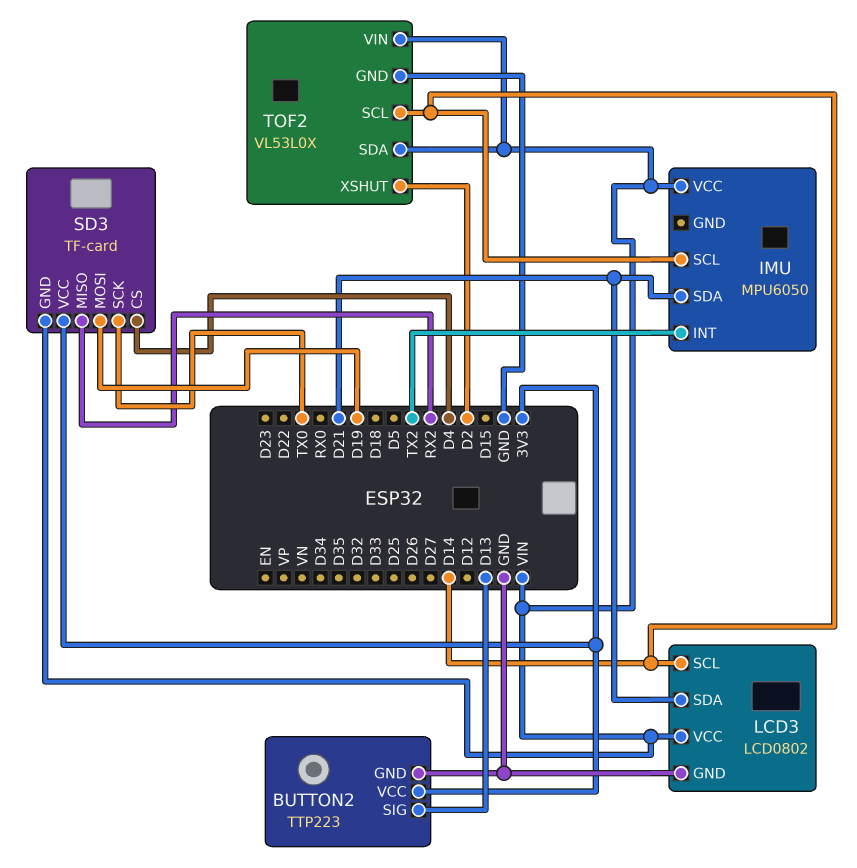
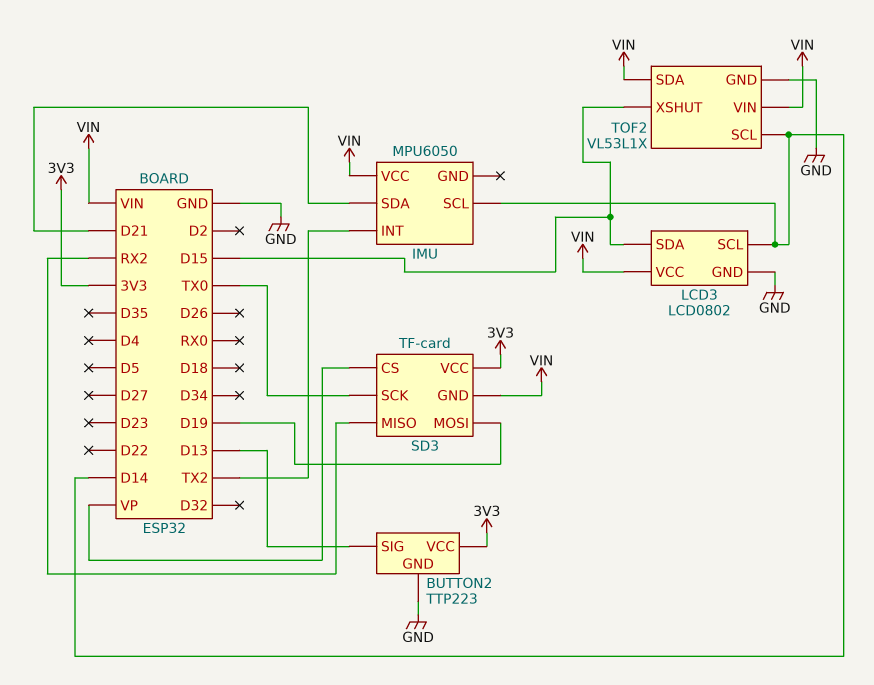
LCD3 pin SDA: D21 -> D15
SD3 pin CS: D4 -> VP
TOF2: VL53L0X -> VL53L1X
TOF2 pin XSHUT: D2 -> D15

